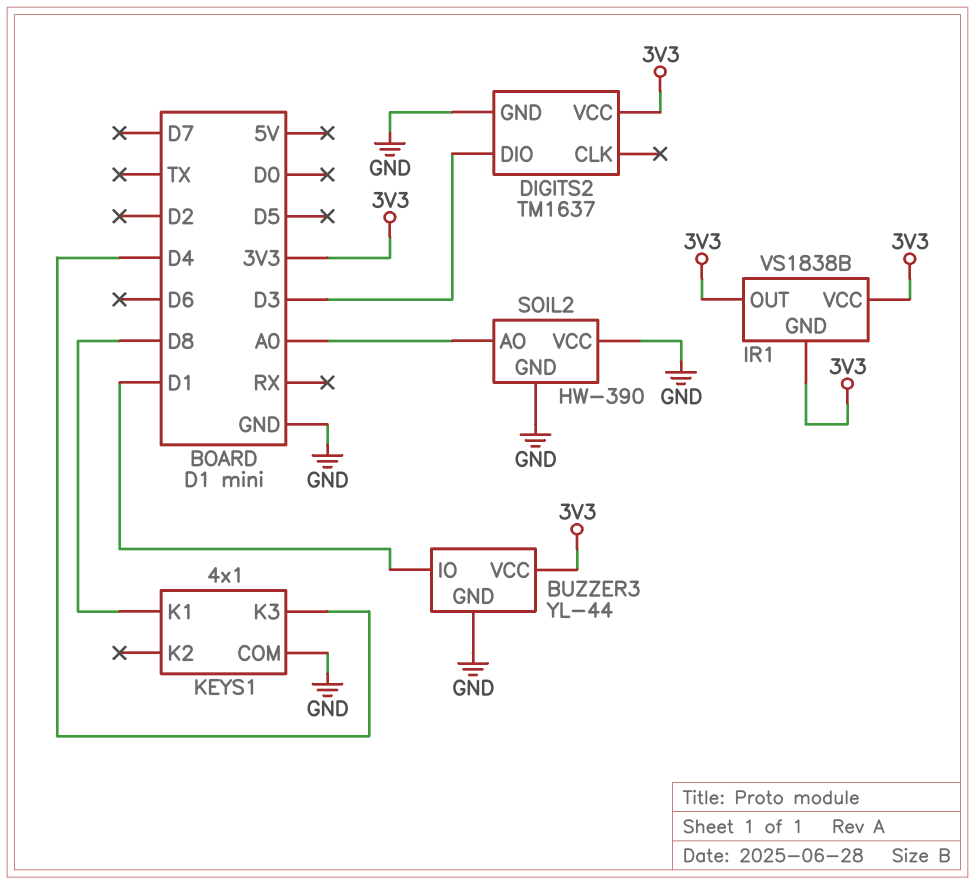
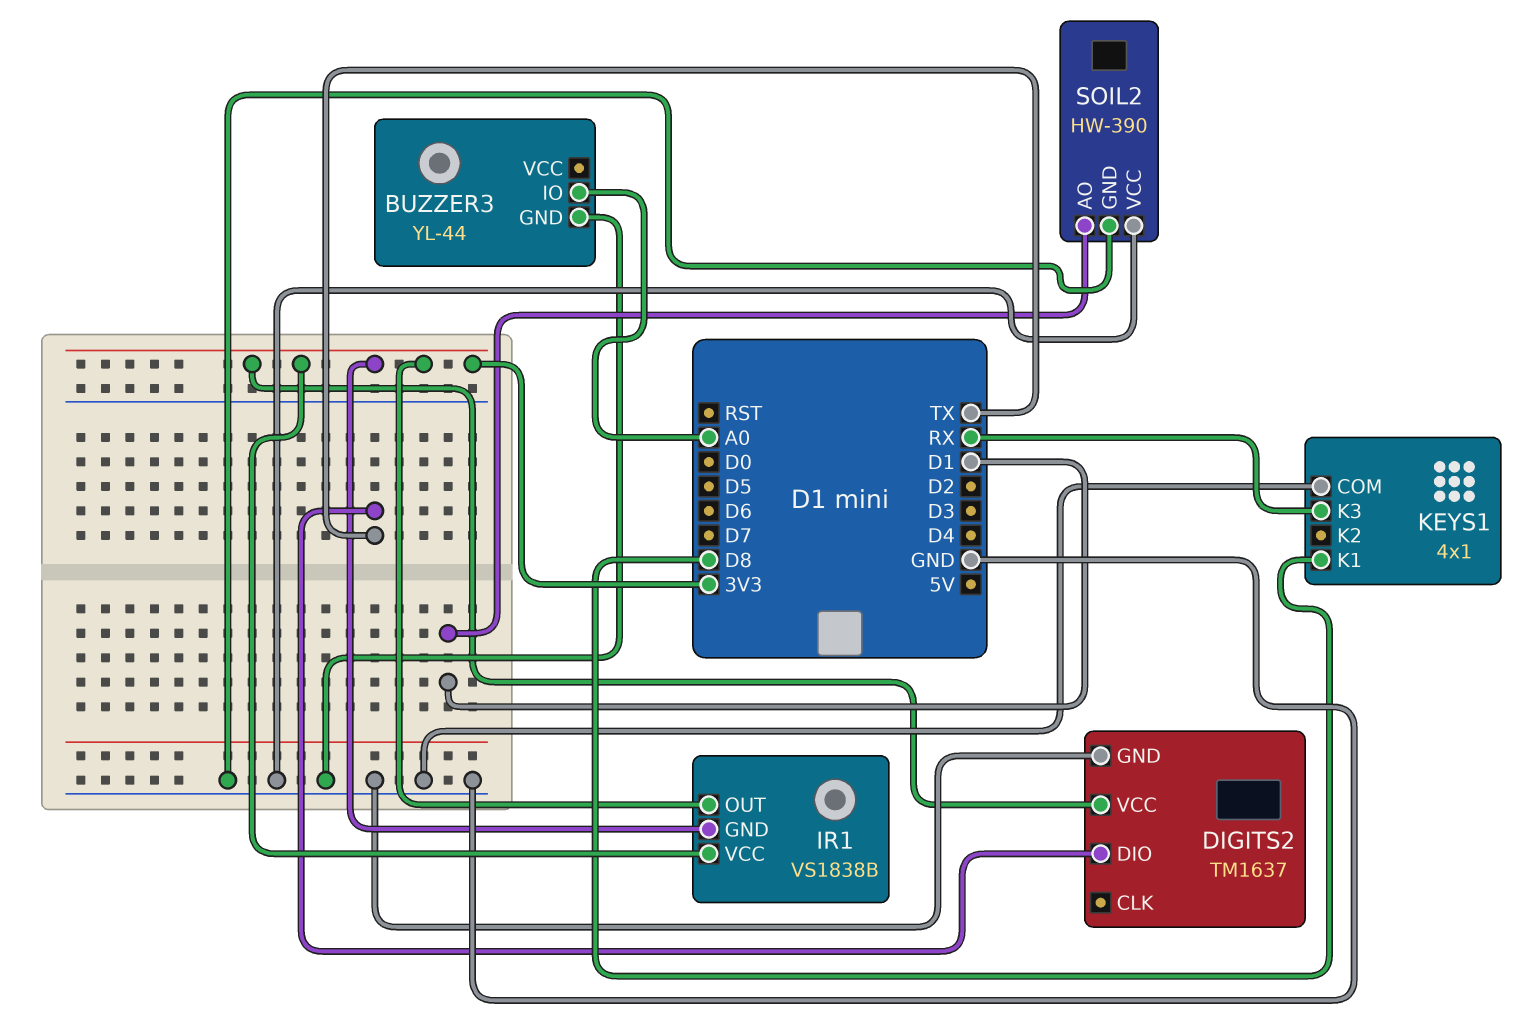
BUZZER3 pin IO: D1 -> A0
BUZZER3 pin VCC: 3V3 -> none
DIGITS2 pin DIO: D3 -> TX
KEYS1 pin K3: D4 -> RX
SOIL2 pin AO: A0 -> D1

